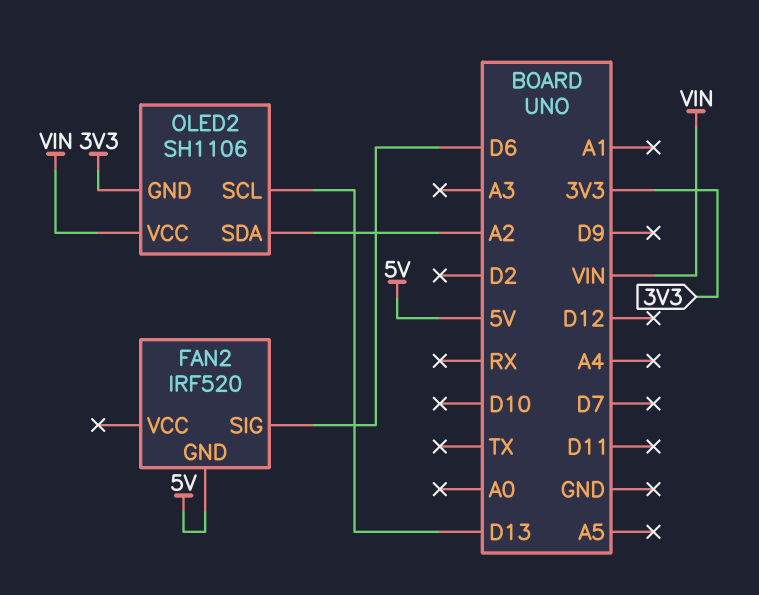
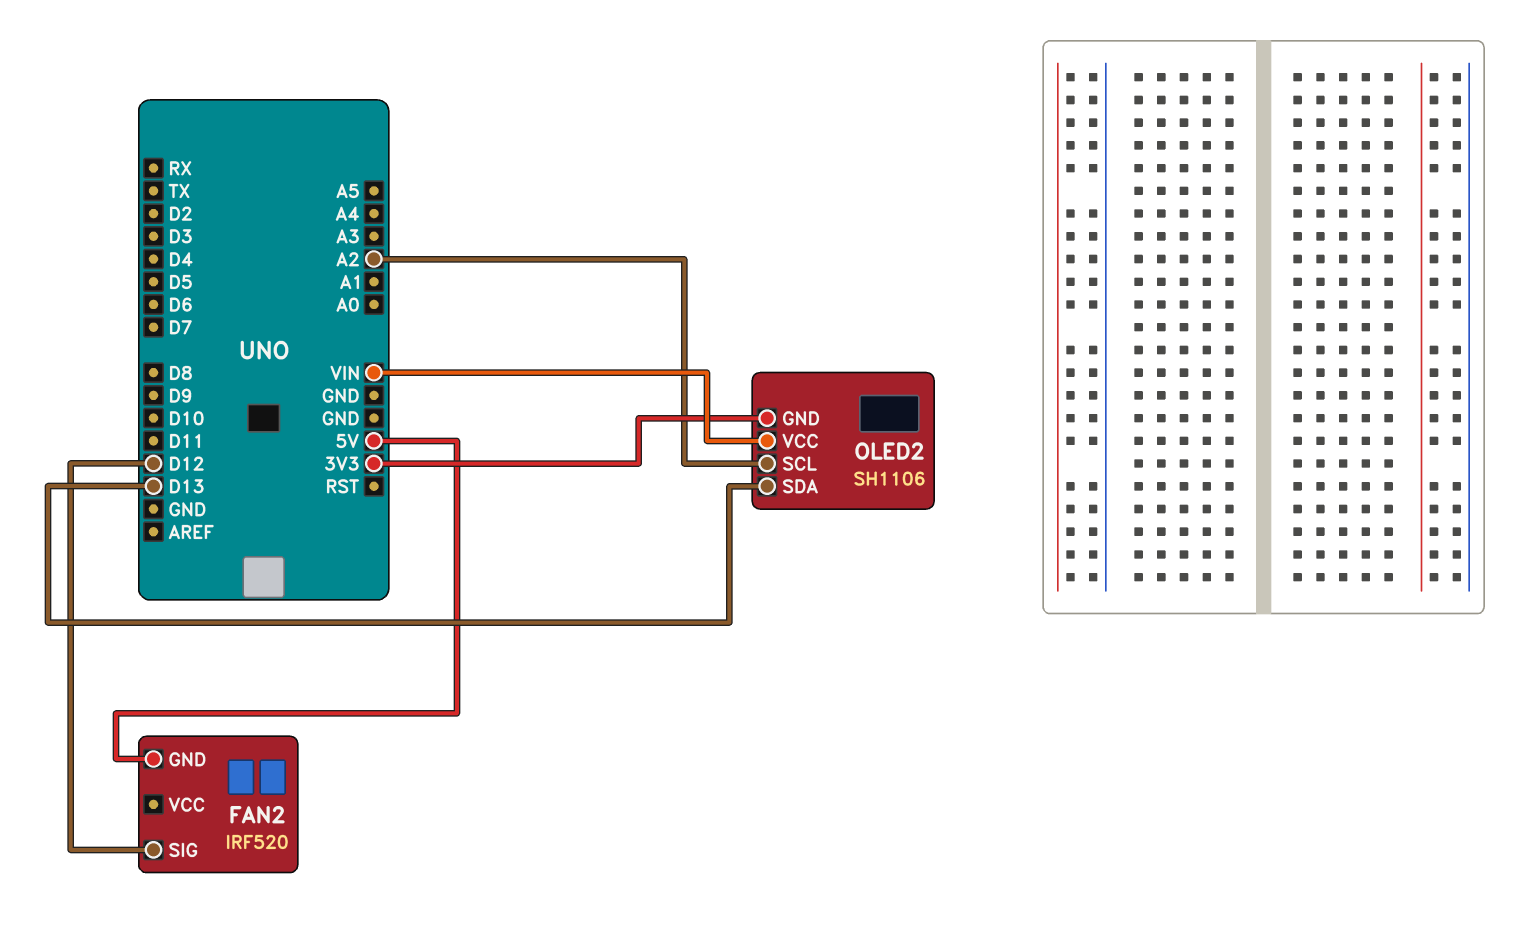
FAN2 pin SIG: D6 -> D12
OLED2 pin SCL: D13 -> A2
OLED2 pin SDA: A2 -> D13

